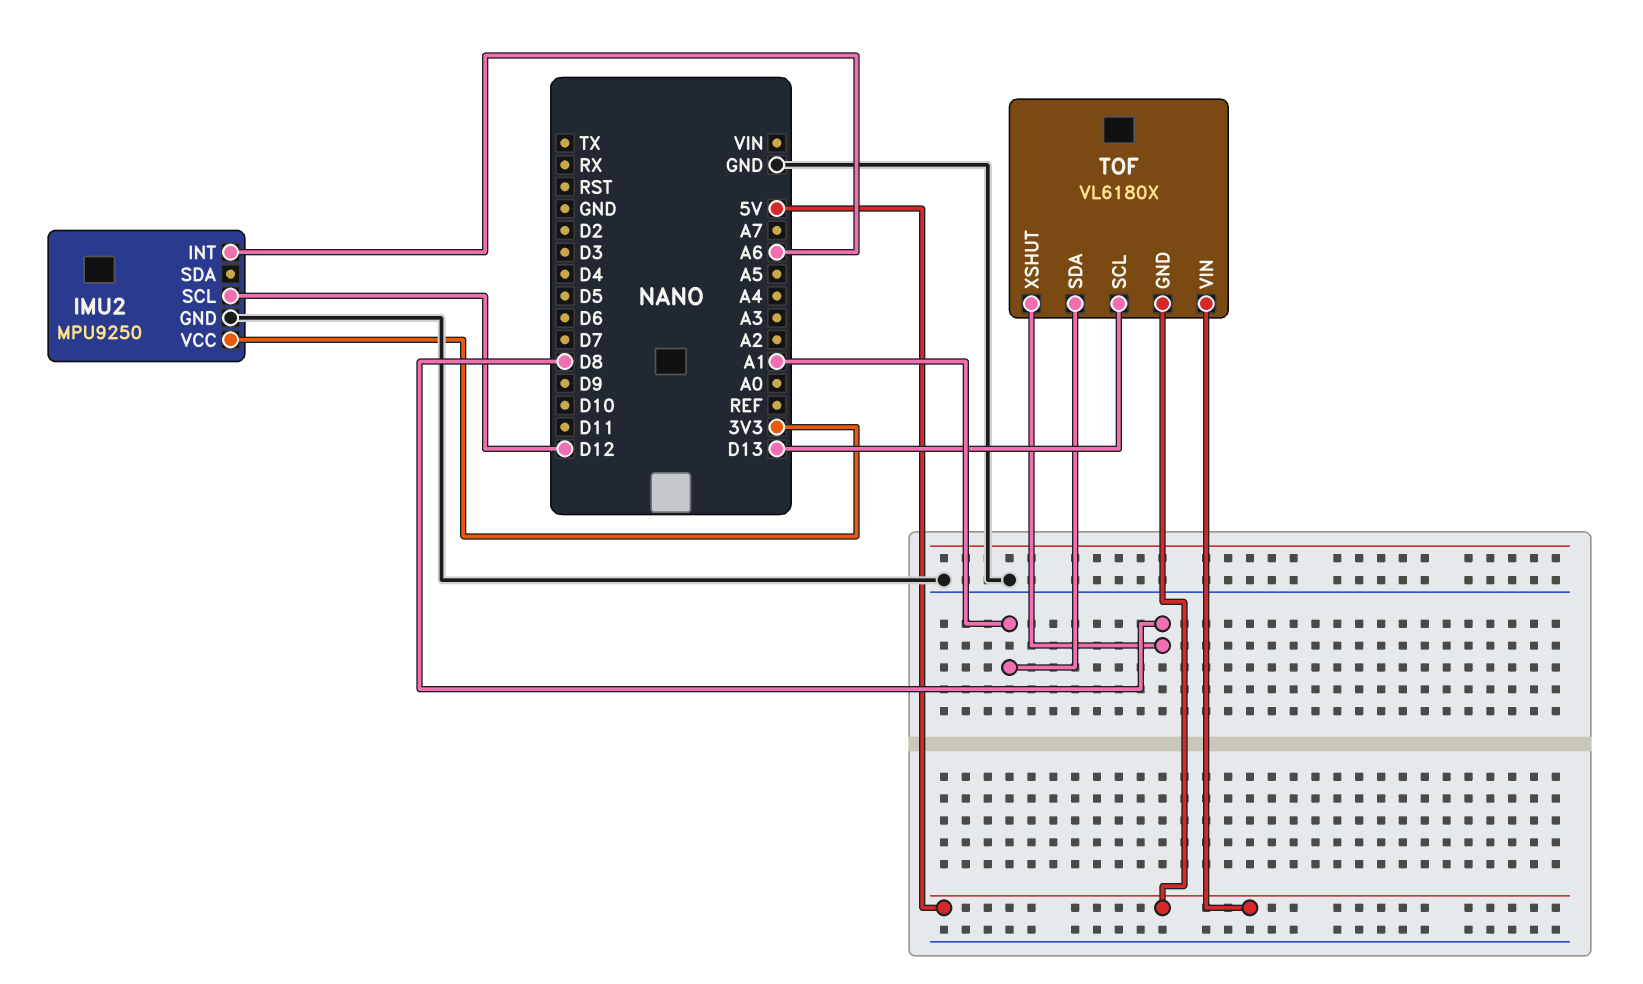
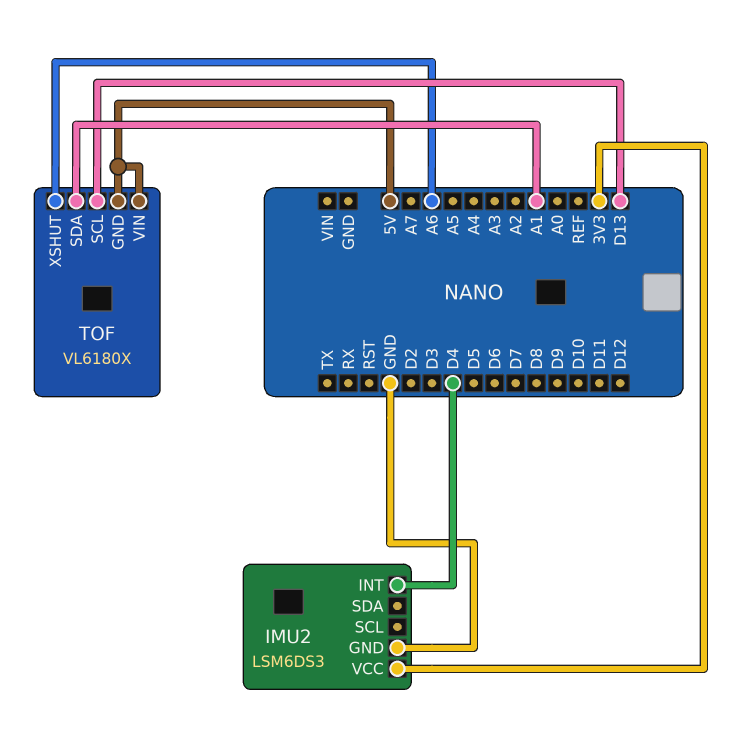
IMU2: MPU9250 -> LSM6DS3
IMU2 pin INT: A6 -> D4
IMU2 pin SCL: D12 -> none
TOF pin XSHUT: D8 -> A6

